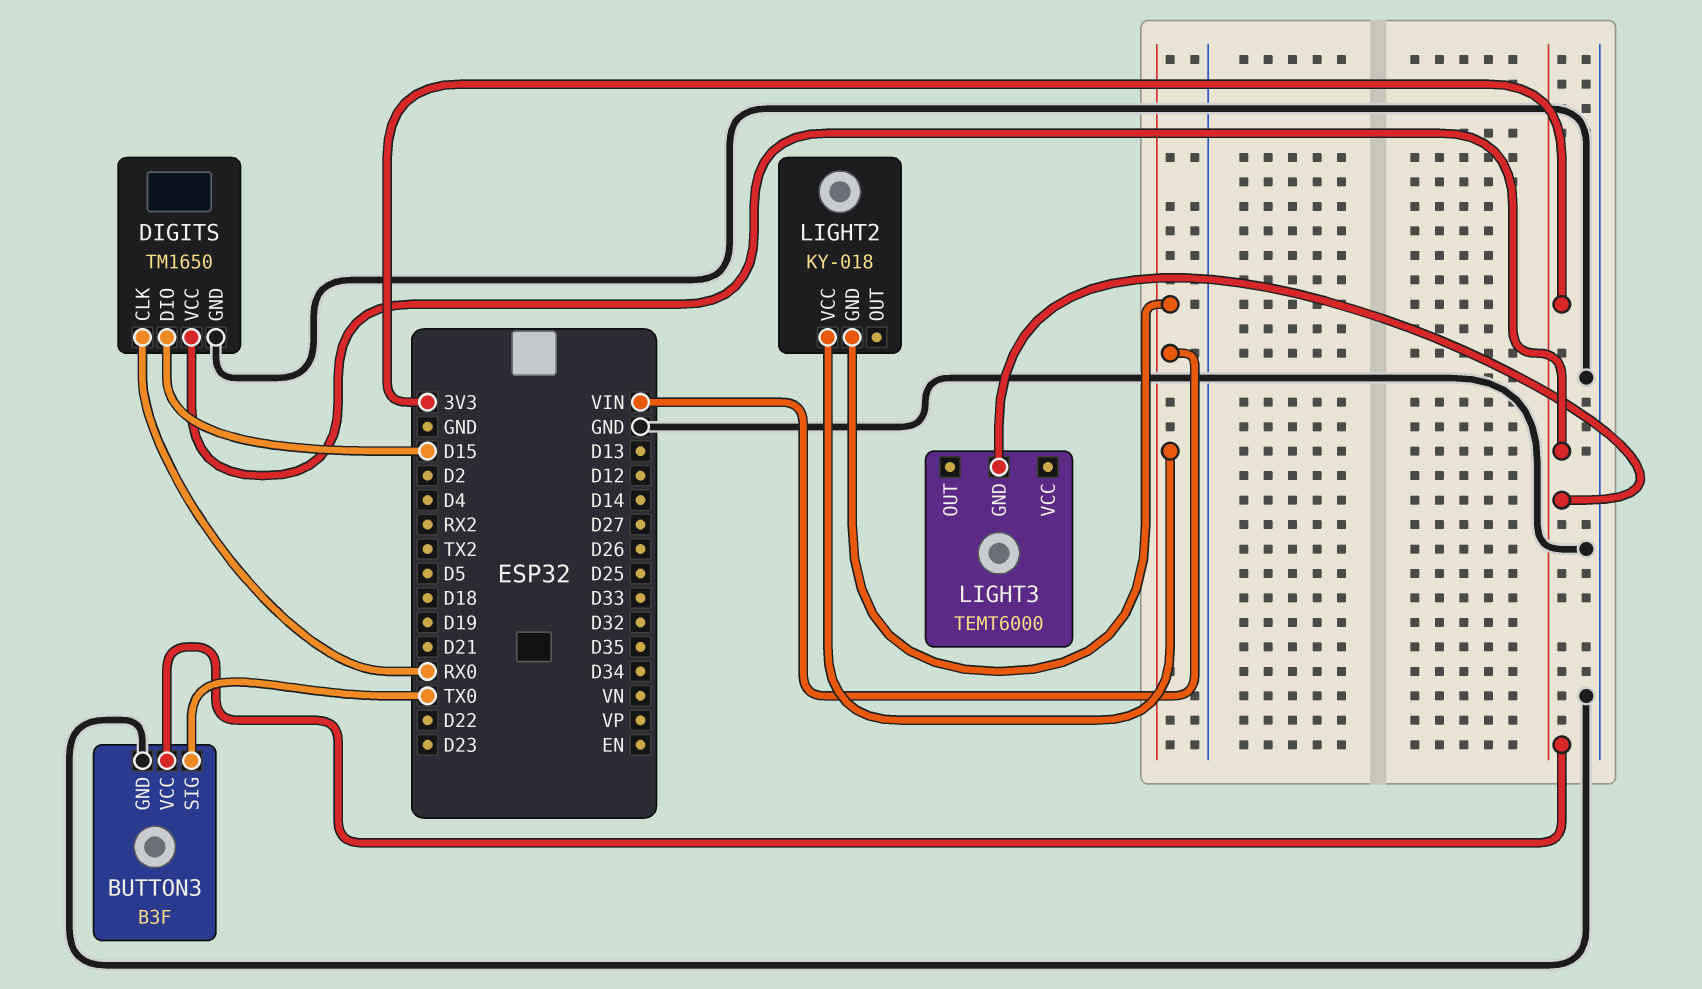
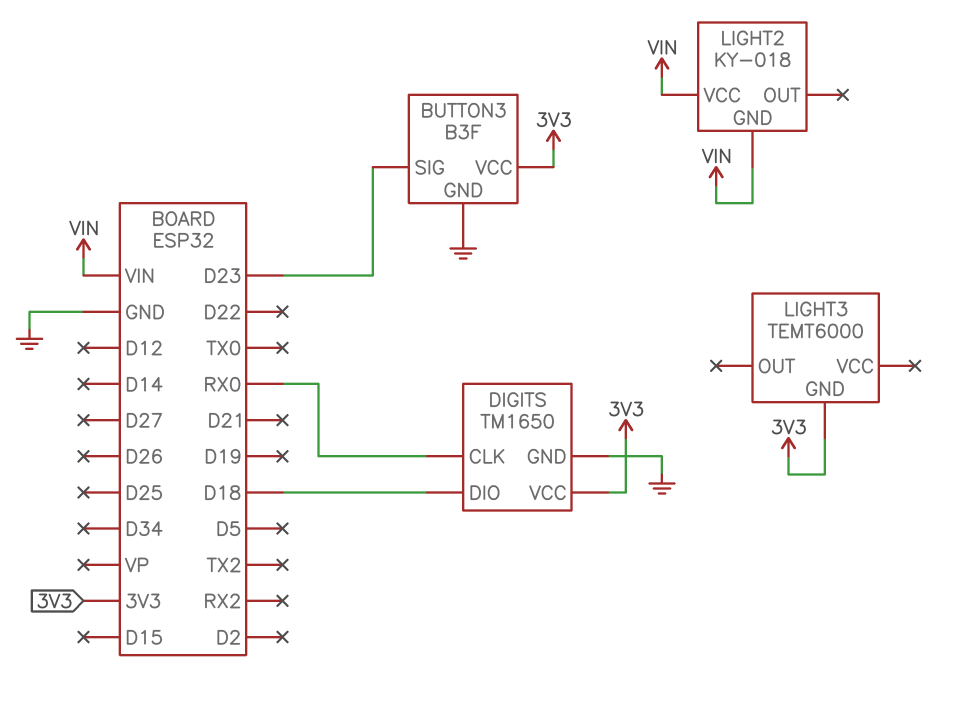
BUTTON3 pin SIG: TX0 -> D23
DIGITS pin DIO: D15 -> D18

